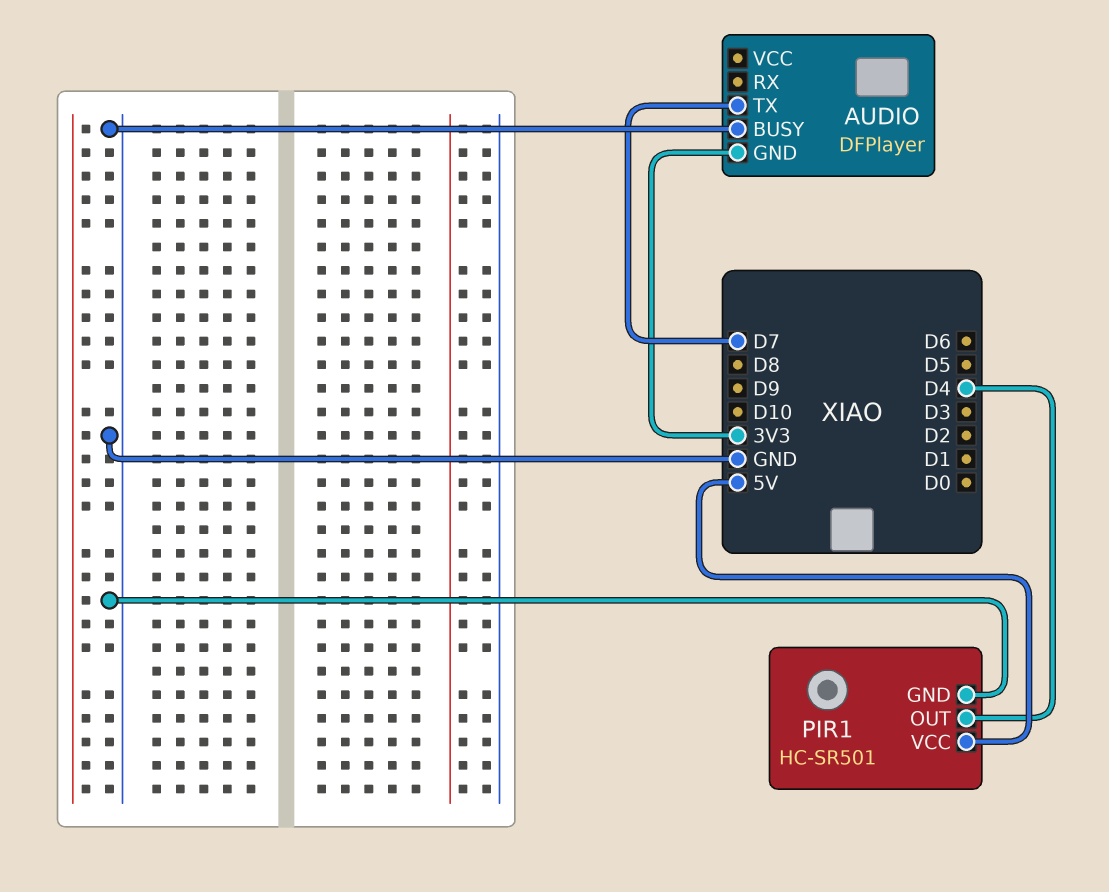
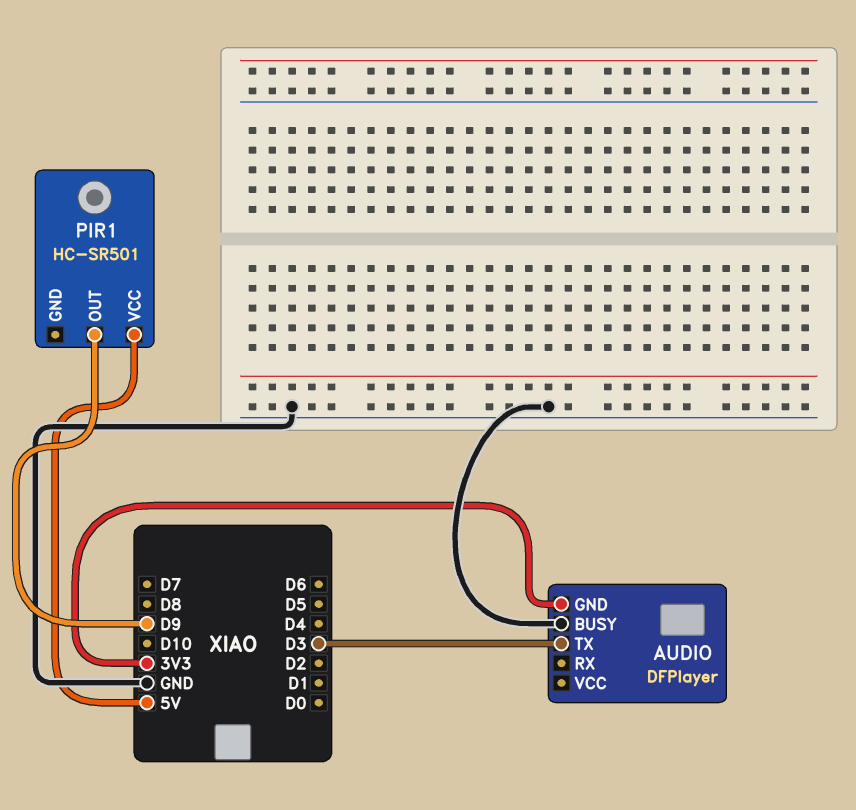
AUDIO pin TX: D7 -> D3
PIR1 pin GND: GND -> none
PIR1 pin OUT: D4 -> D9

